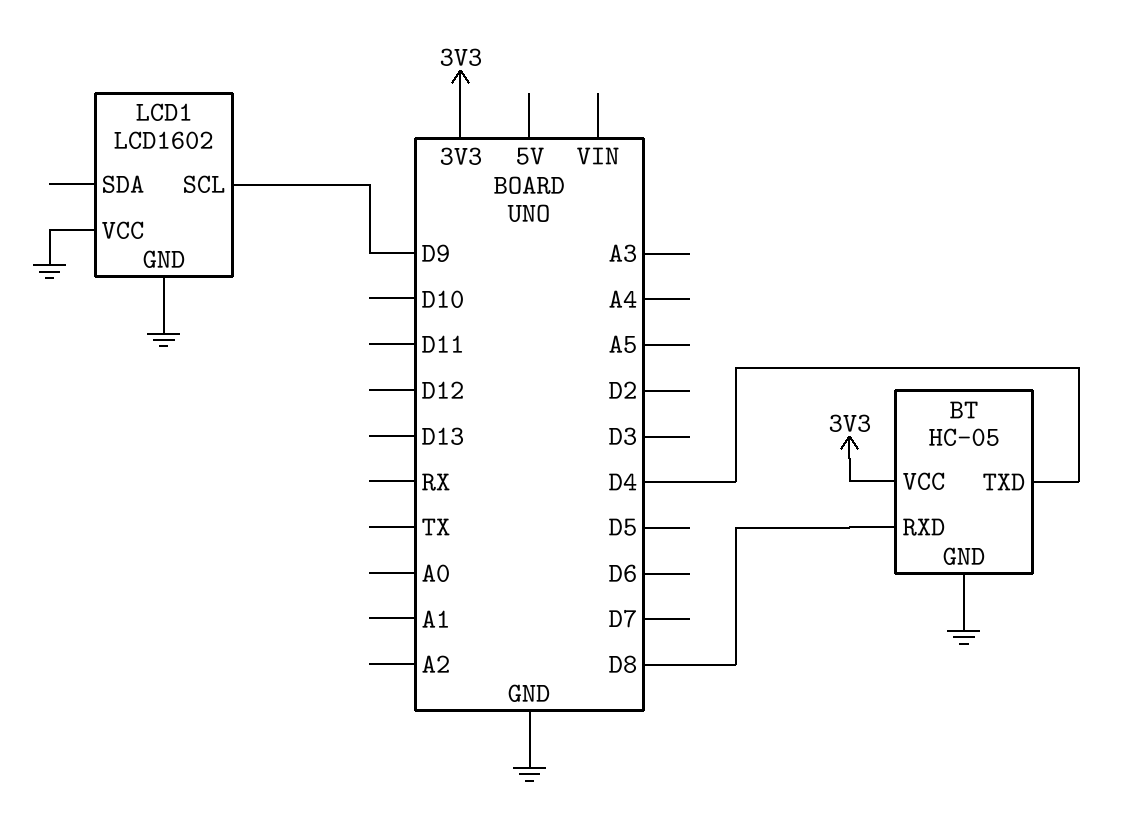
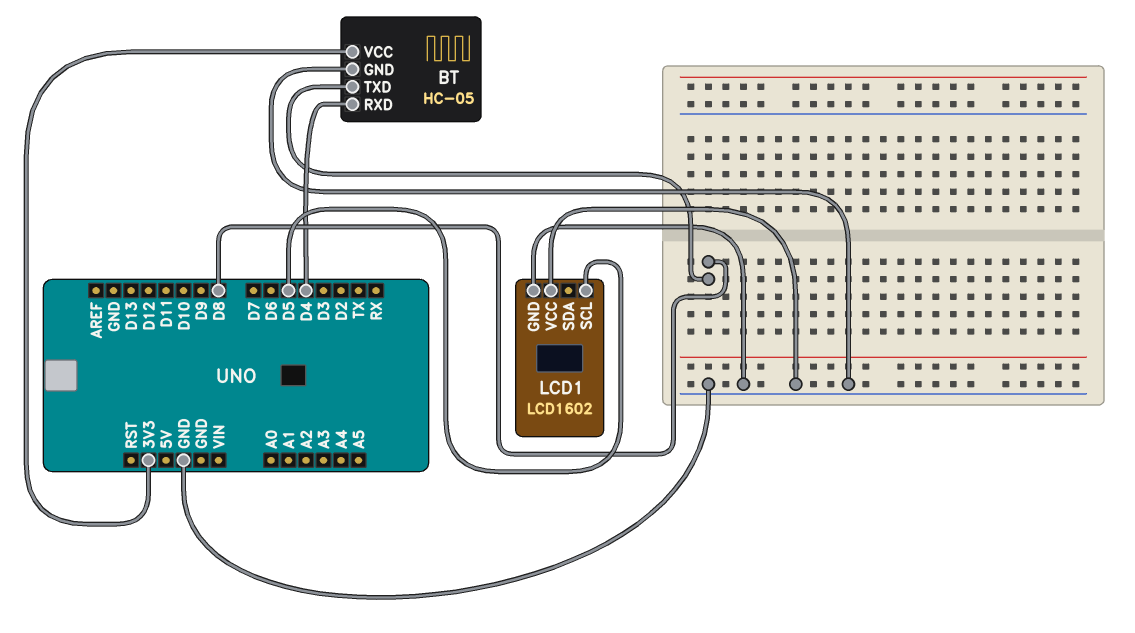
BT pin RXD: D8 -> D4
BT pin TXD: D4 -> D8
LCD1 pin SCL: D9 -> D5

